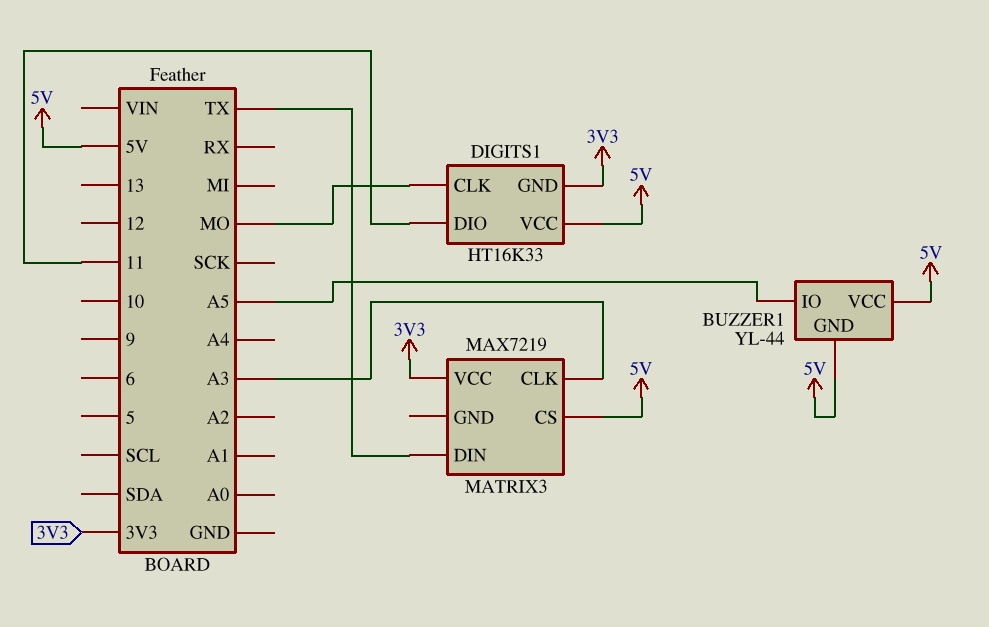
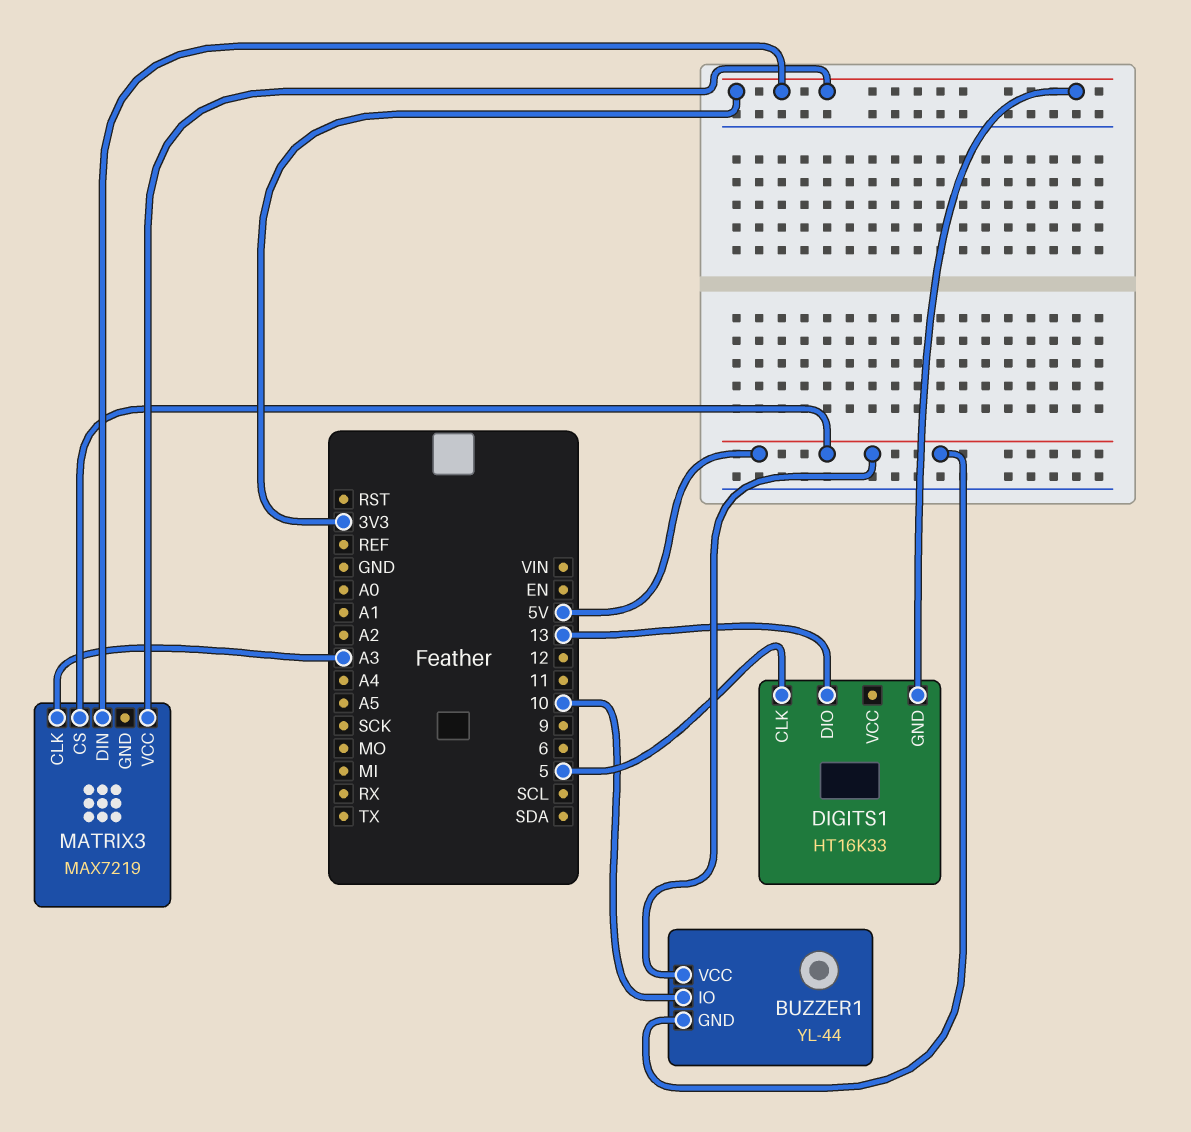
BUZZER1 pin IO: A5 -> 10
DIGITS1 pin CLK: MO -> 5
DIGITS1 pin DIO: 11 -> 13
DIGITS1 pin VCC: 5V -> none
MATRIX3 pin DIN: TX -> 3V3

